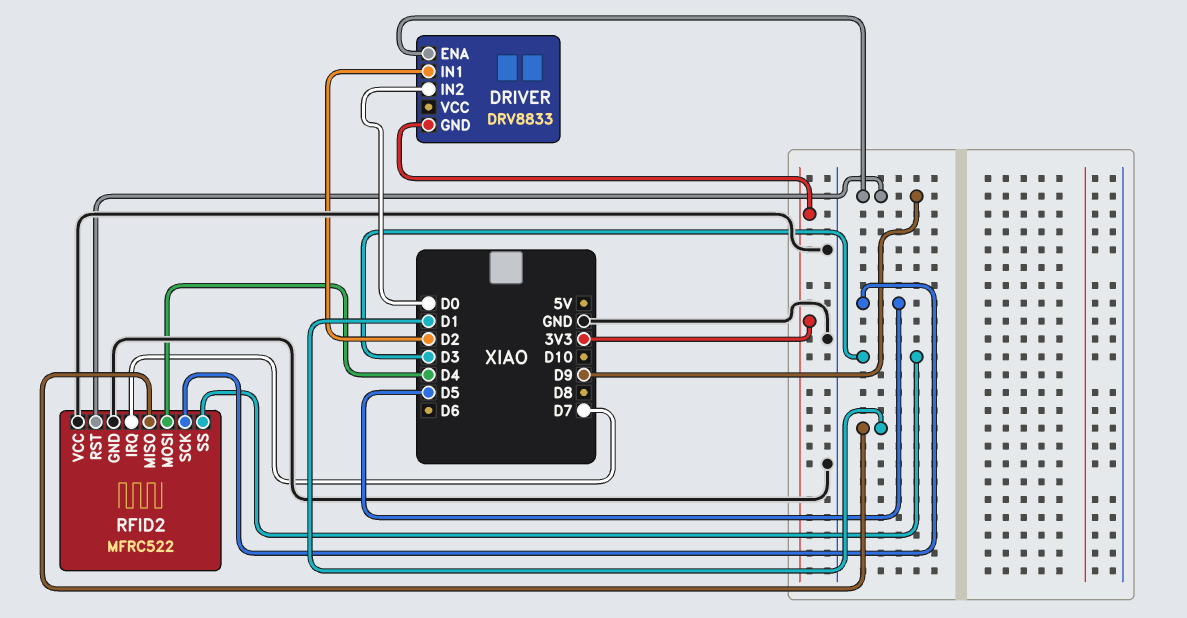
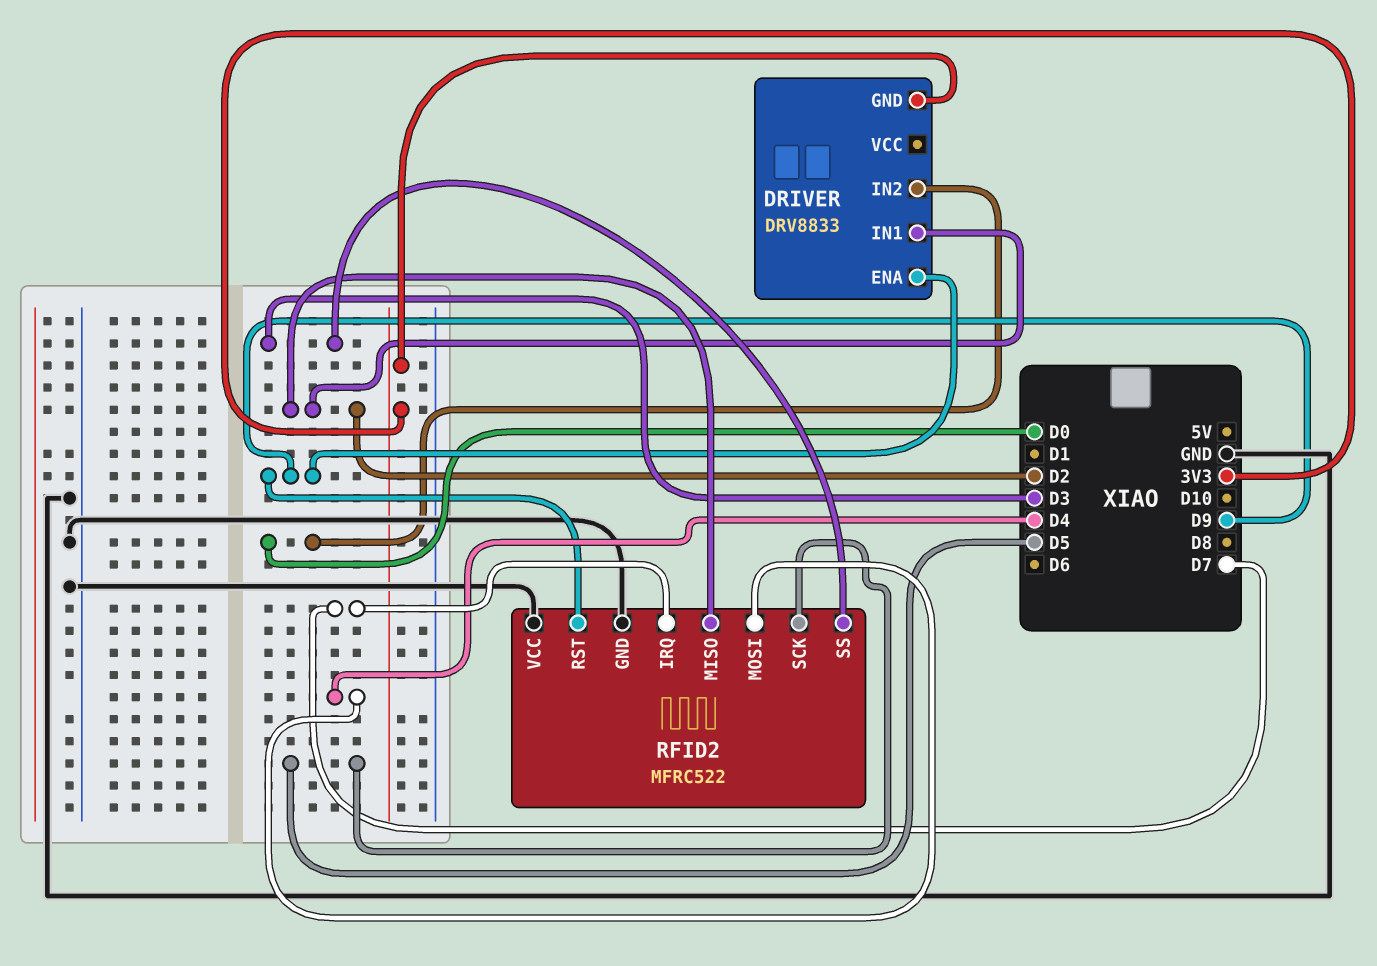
RFID2 pin MISO: D1 -> D2

